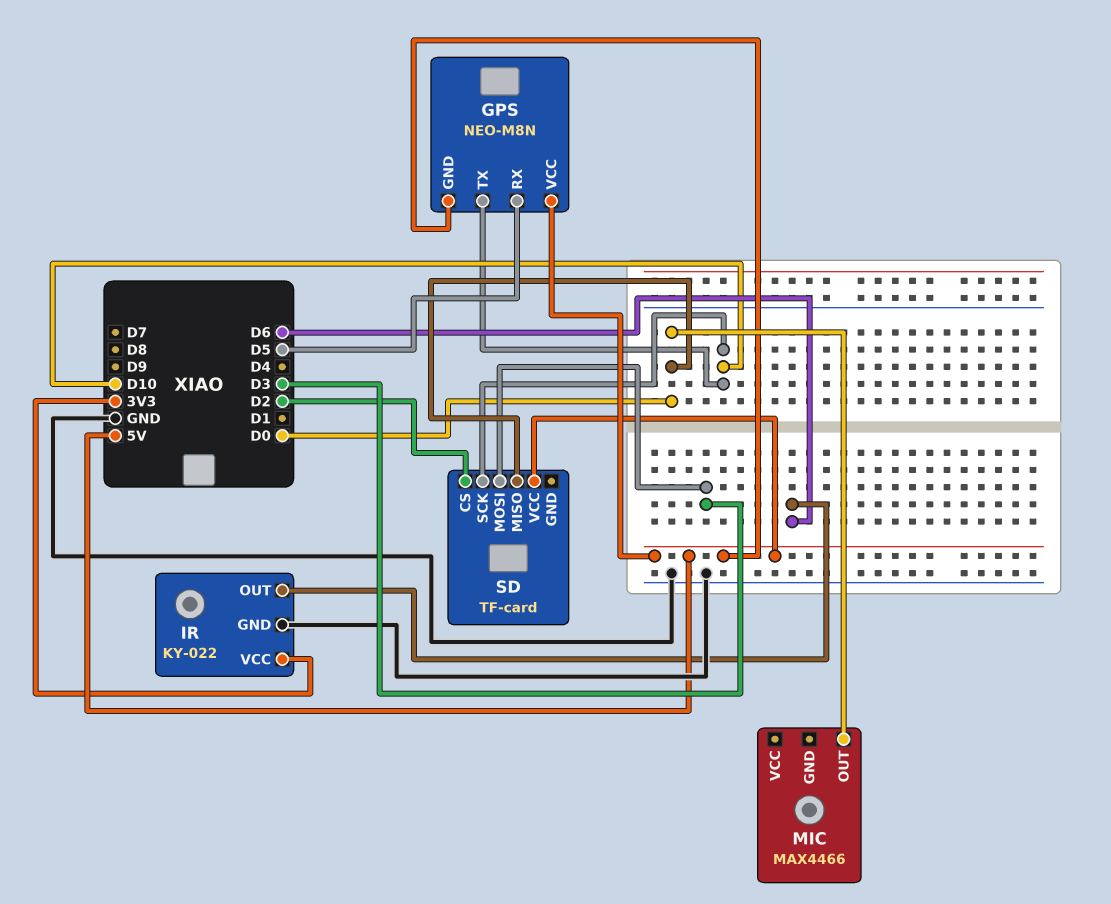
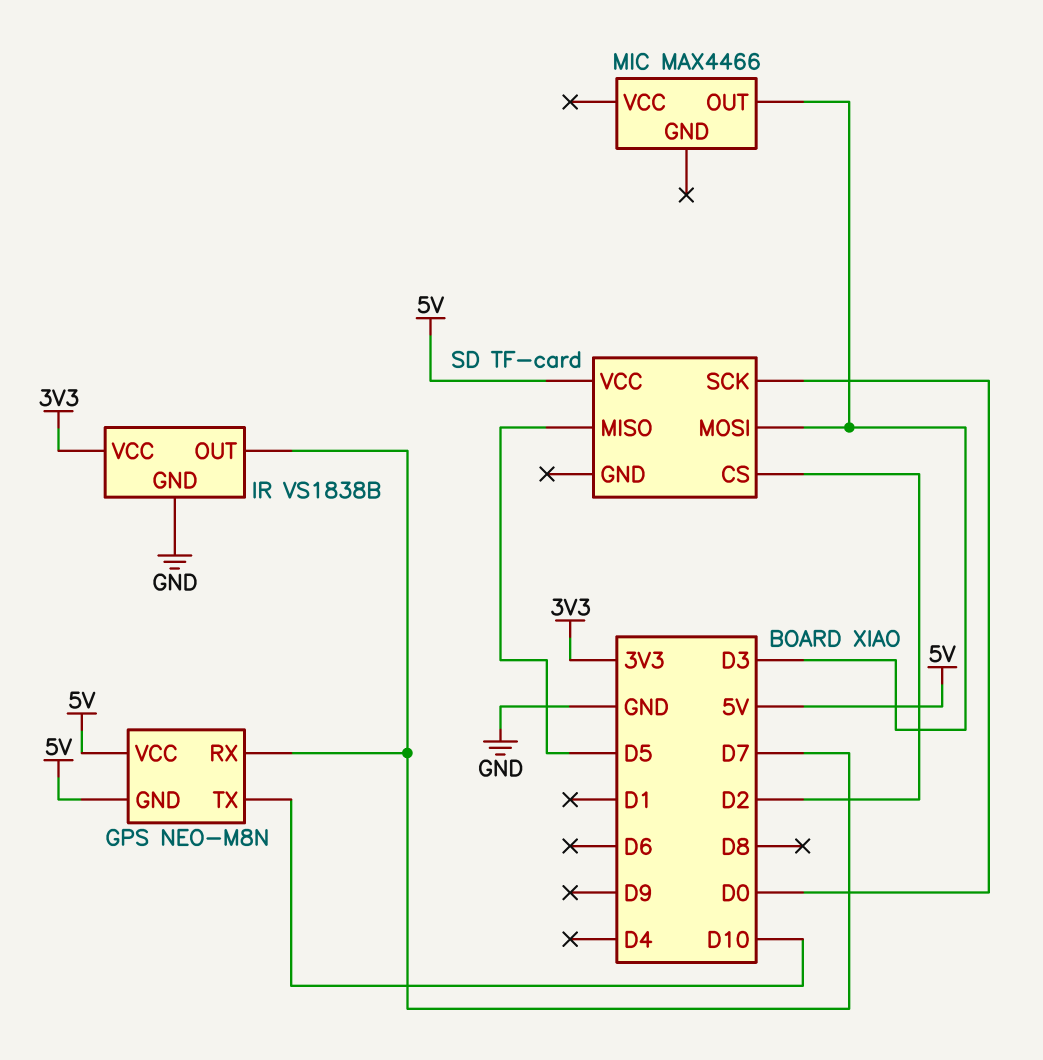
GPS pin RX: D5 -> D7
IR: KY-022 -> VS1838B
IR pin OUT: D6 -> D7
MIC pin OUT: D0 -> D3
SD pin MISO: D0 -> D5
SD pin SCK: D10 -> D0

